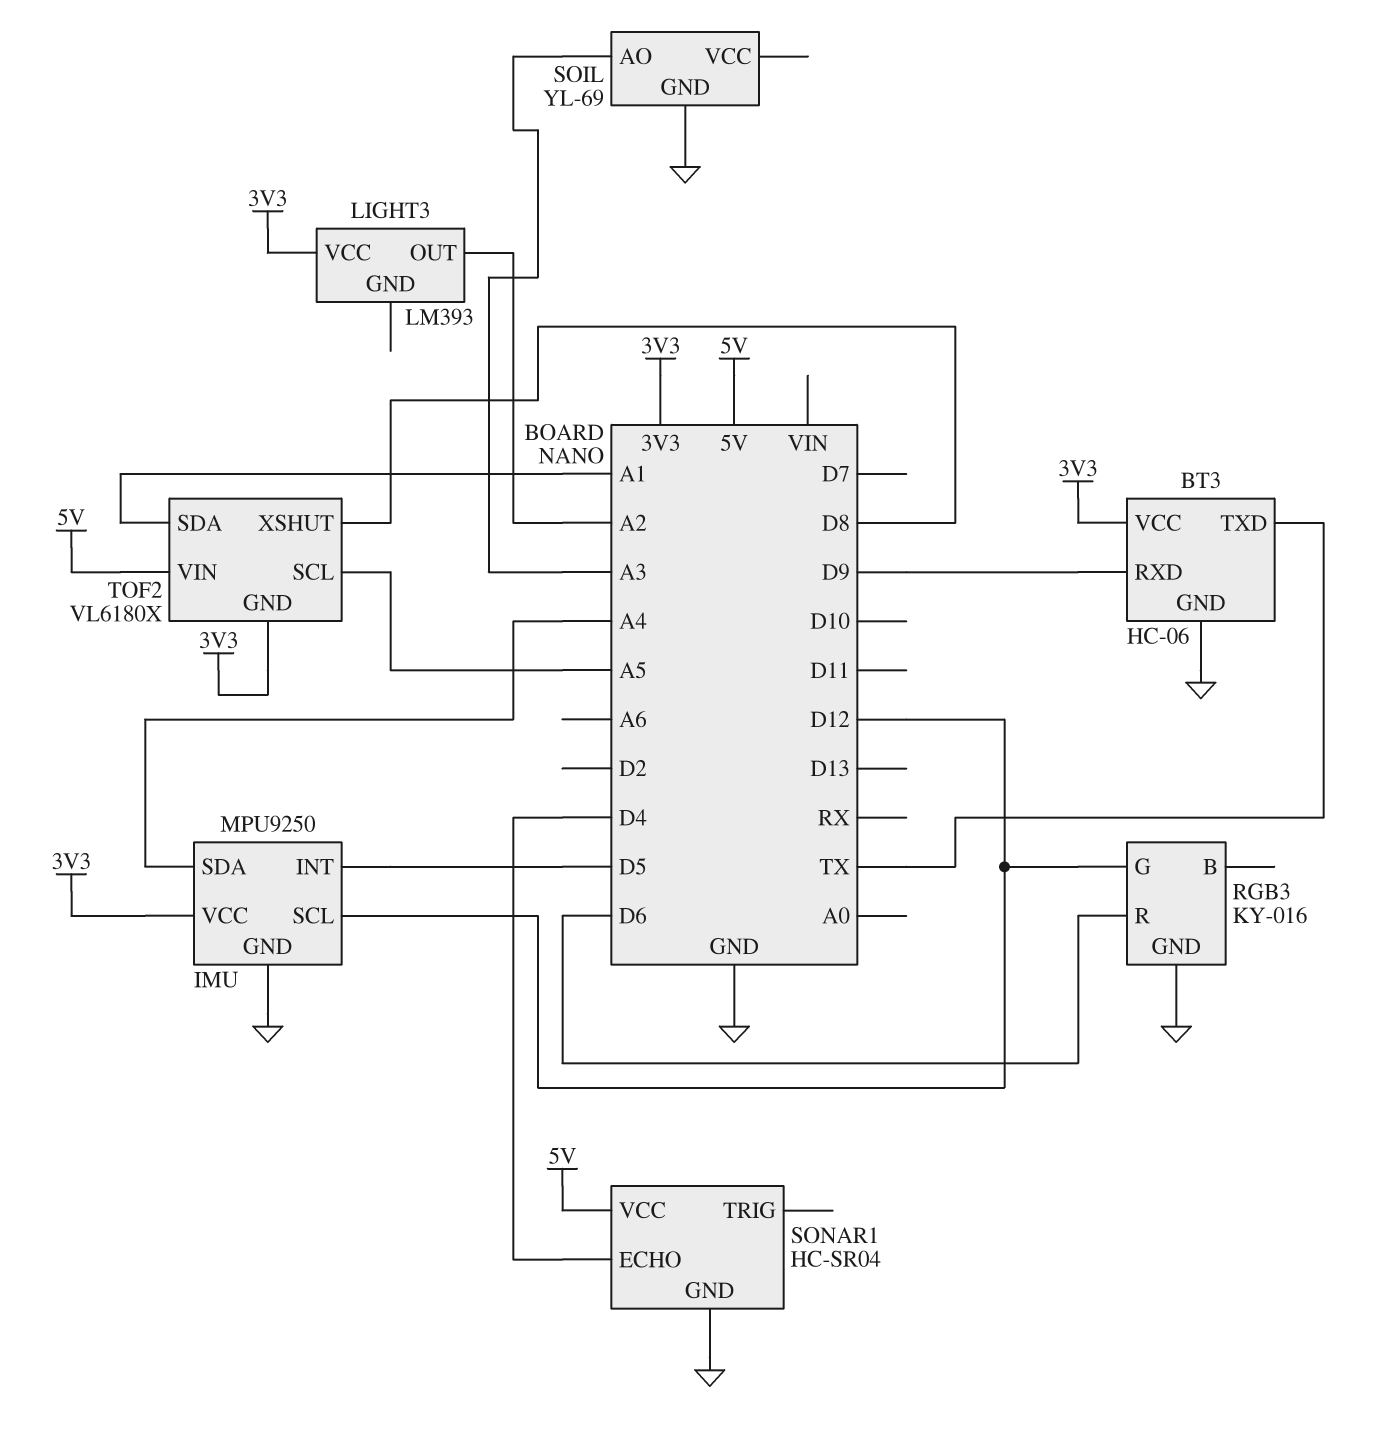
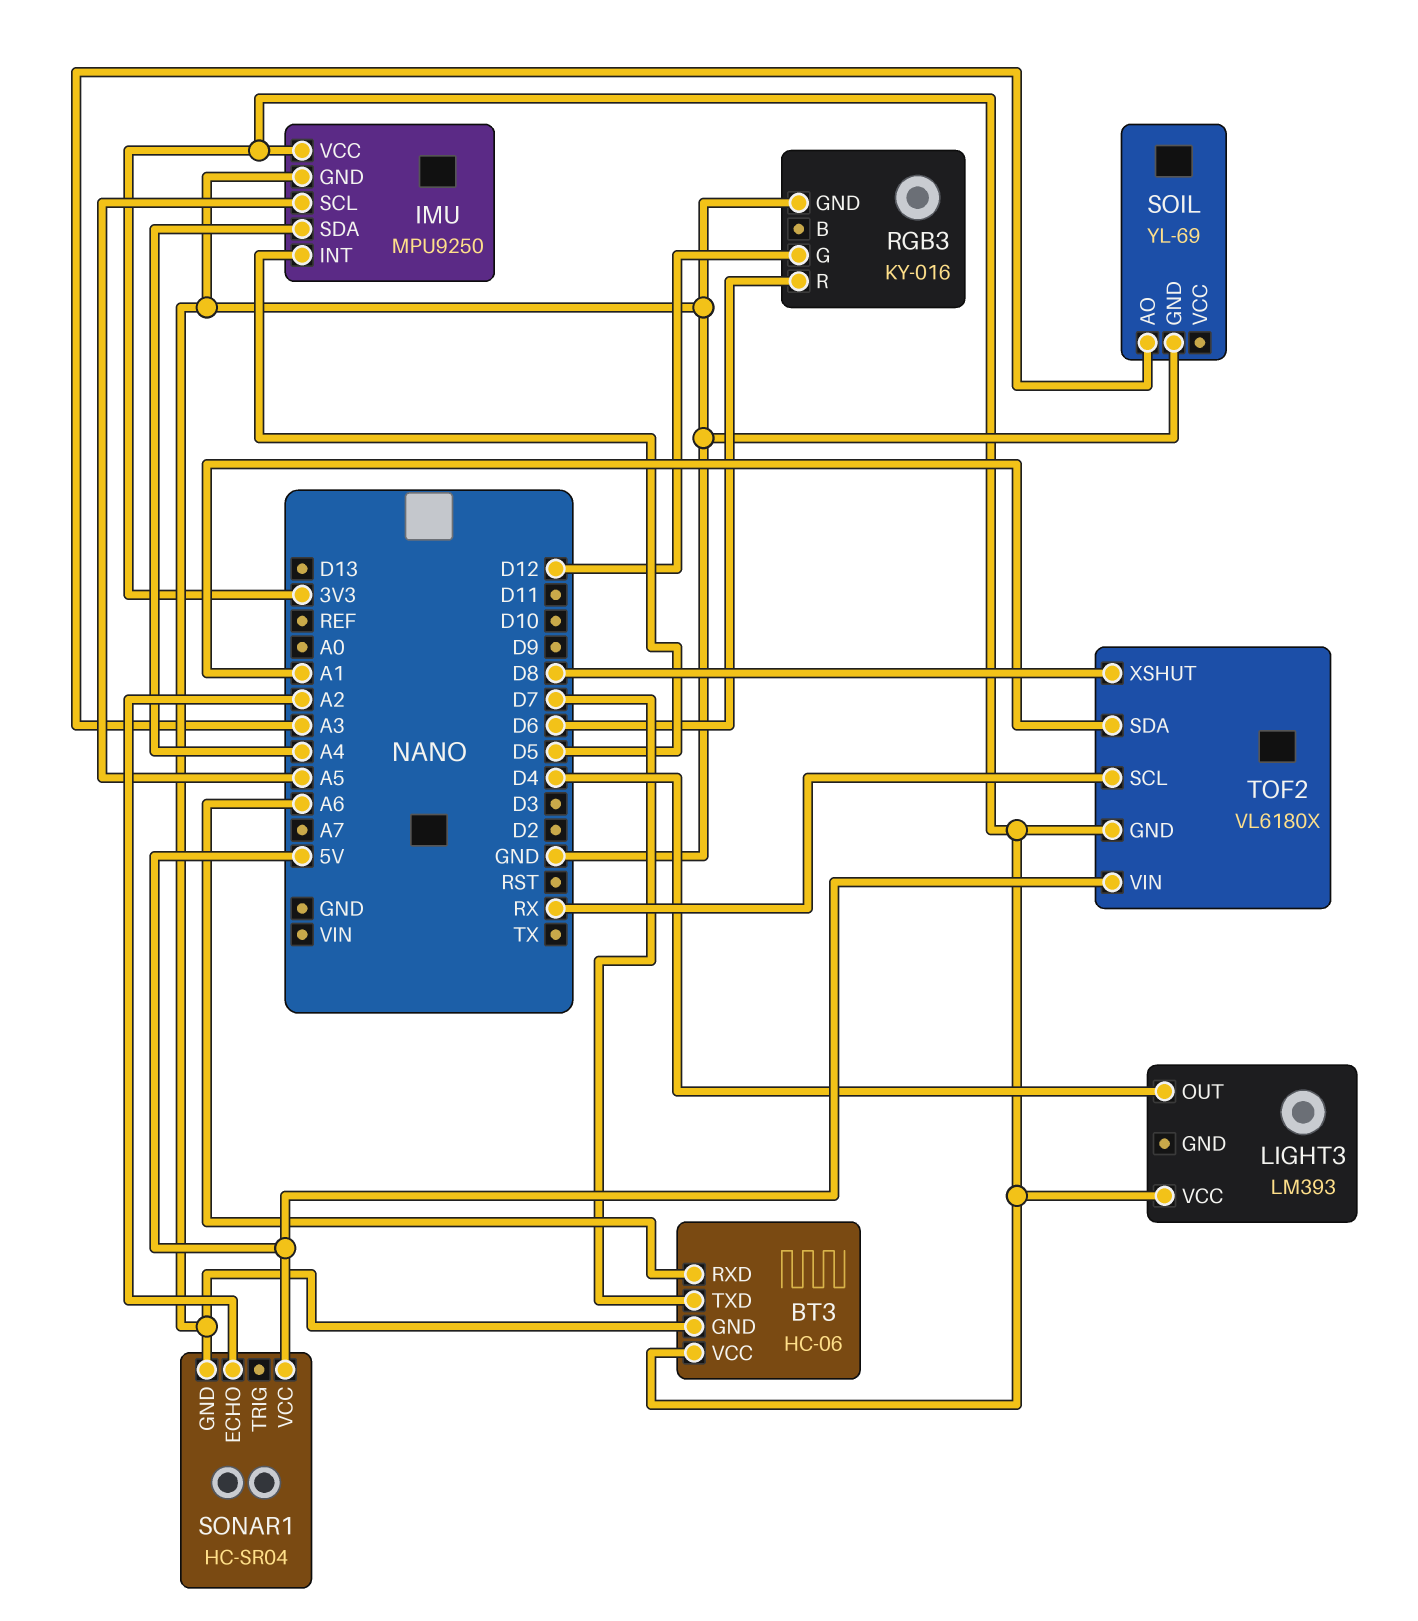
BT3 pin RXD: D9 -> A6
BT3 pin TXD: TX -> D7
IMU pin SCL: D12 -> A5
LIGHT3 pin OUT: A2 -> D4
SONAR1 pin ECHO: D4 -> A2
TOF2 pin SCL: A5 -> RX

